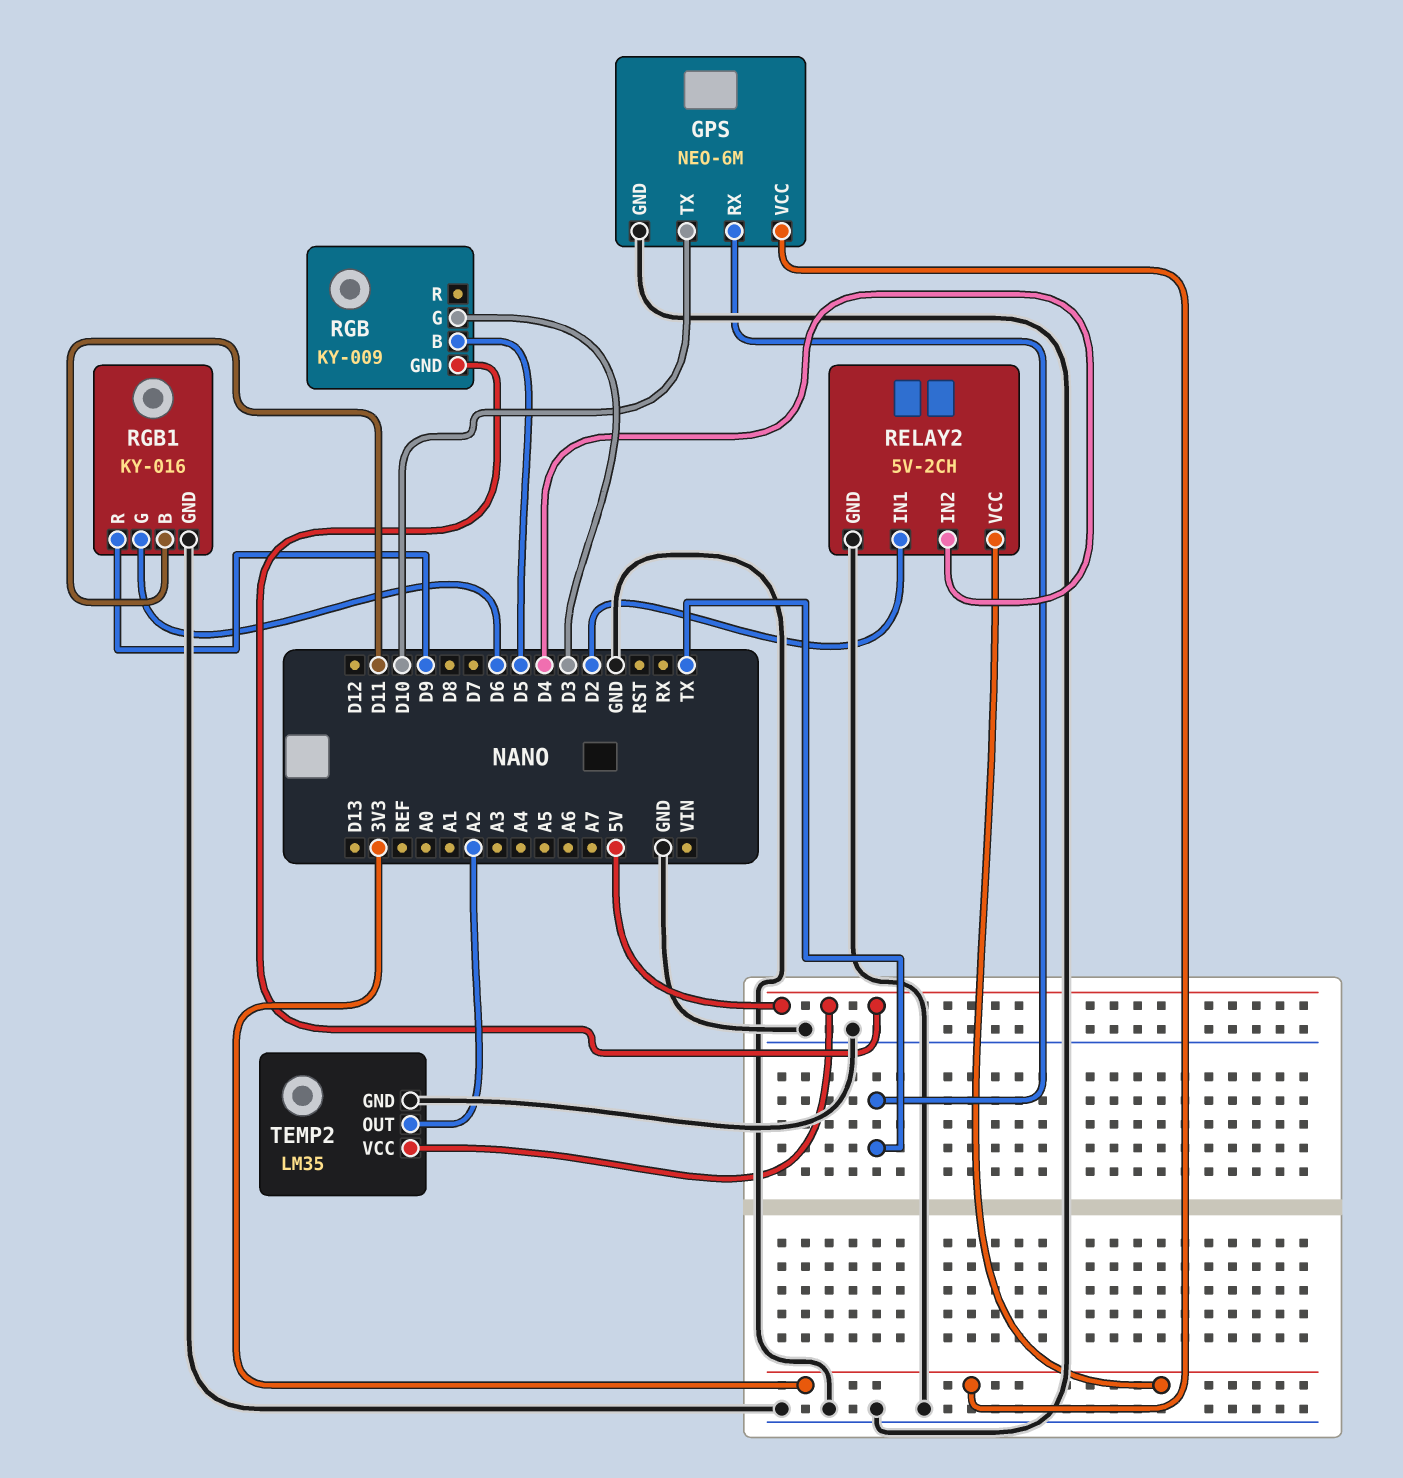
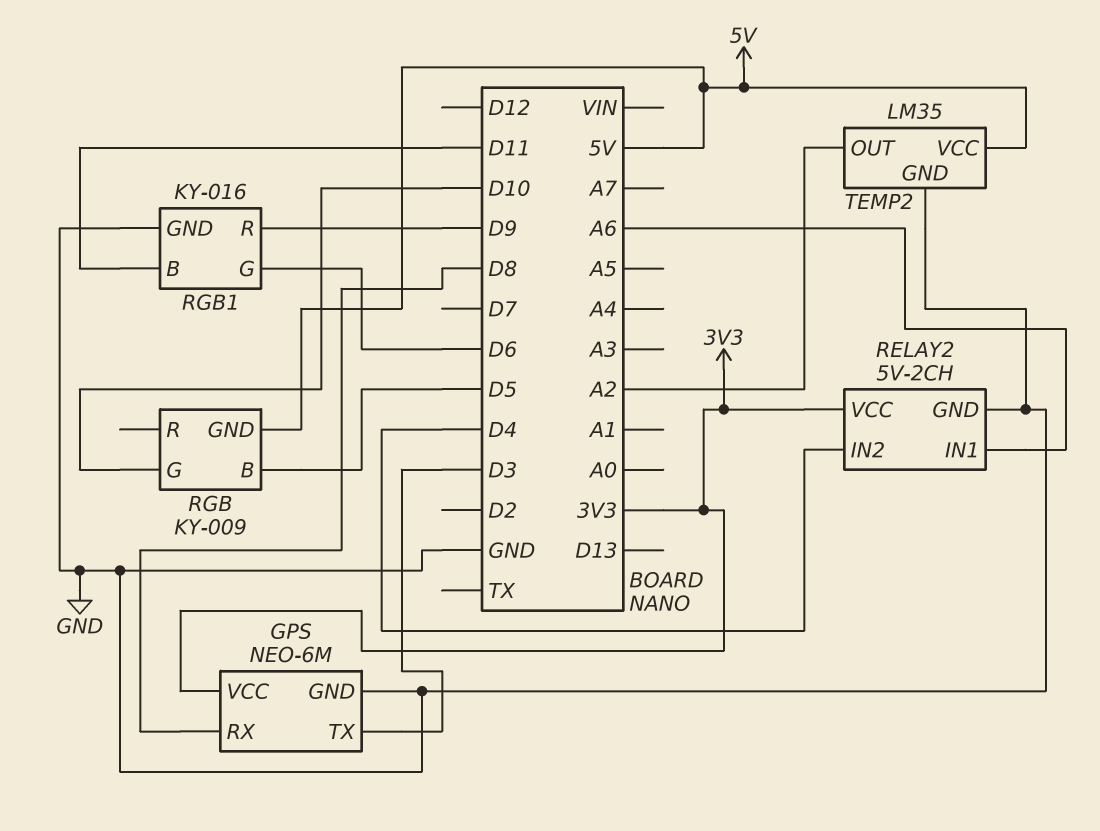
GPS pin RX: TX -> D8
GPS pin TX: D10 -> D3
RELAY2 pin IN1: D2 -> A6
RGB pin G: D3 -> D10

